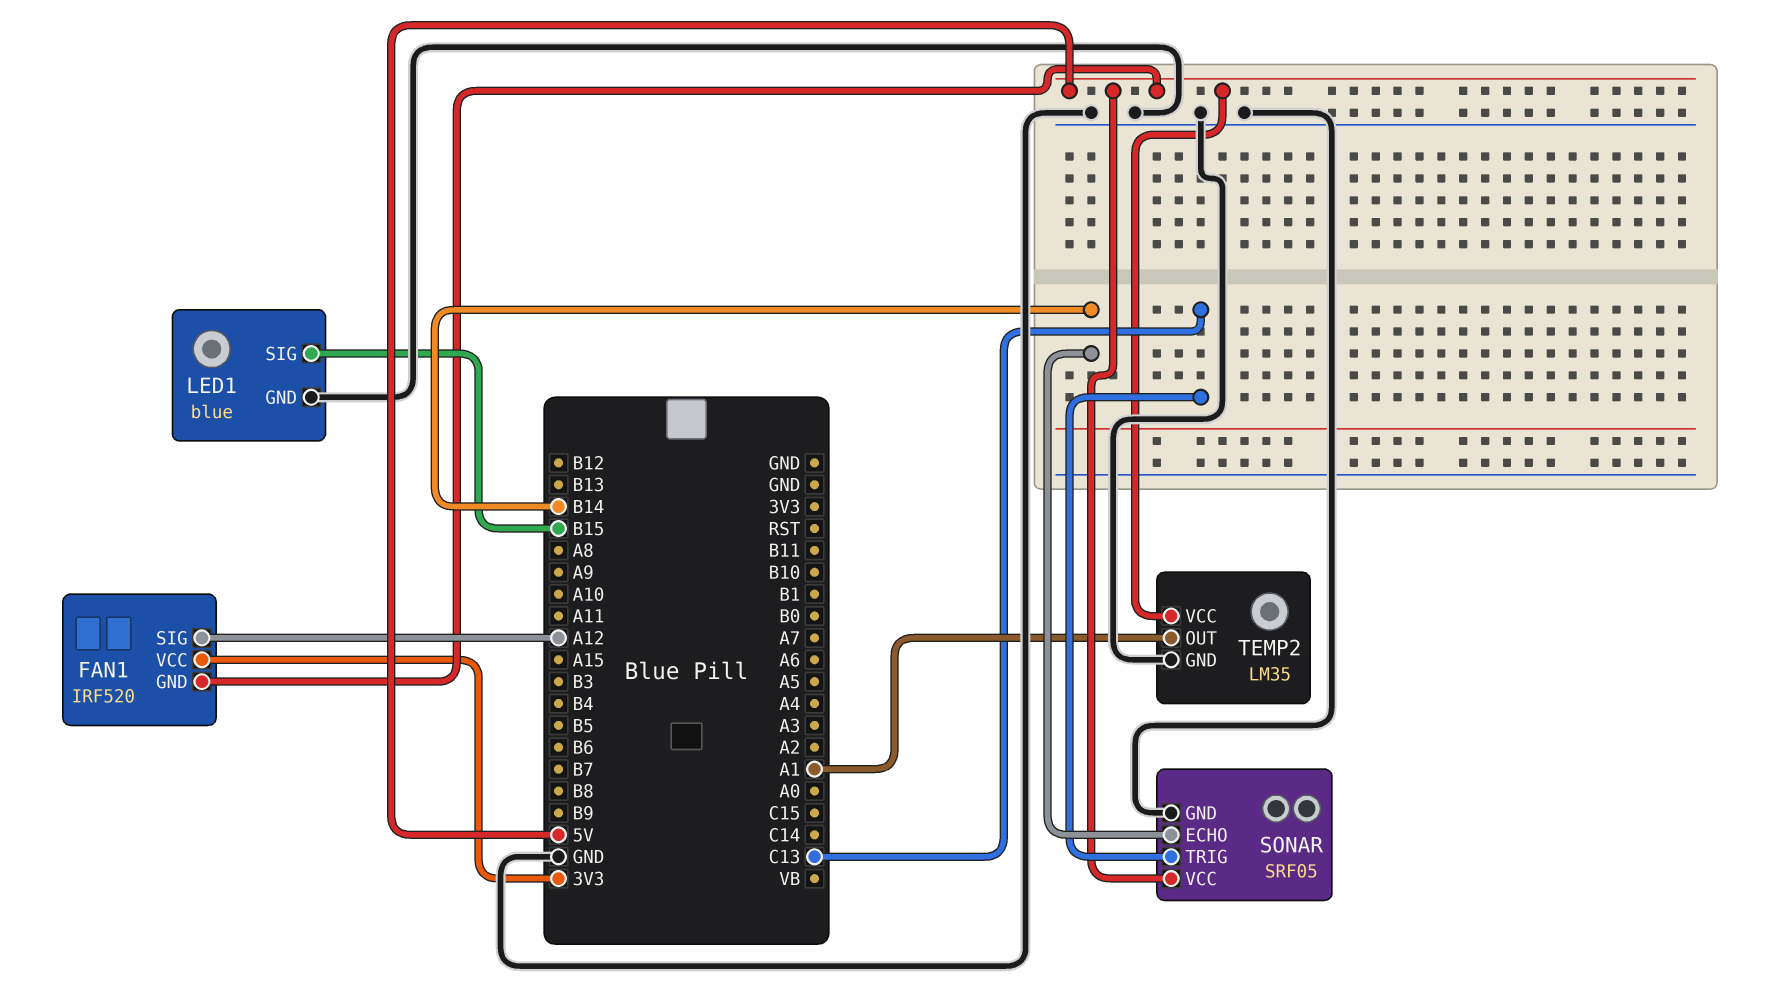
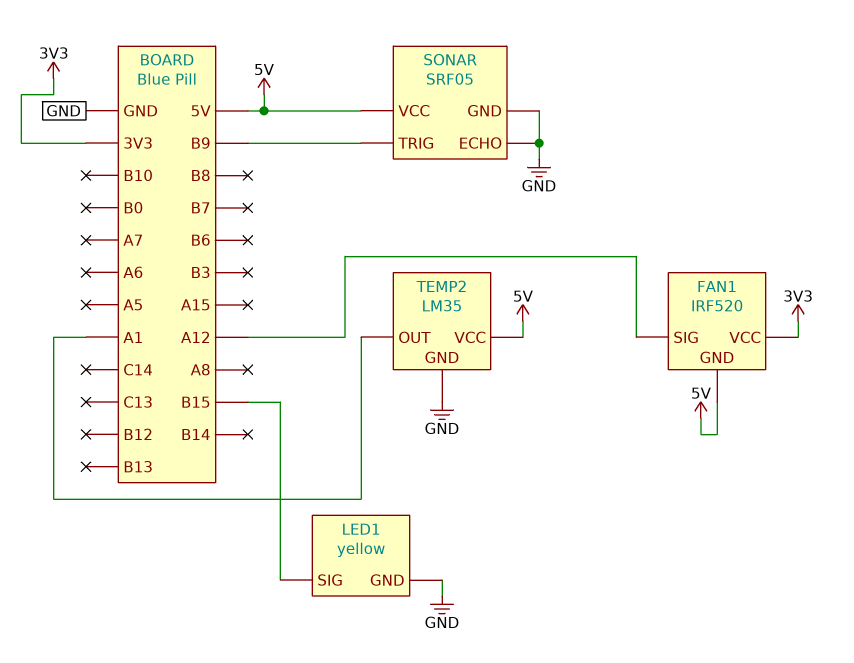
LED1: blue -> yellow
SONAR pin ECHO: B14 -> GND
SONAR pin TRIG: C13 -> B9

